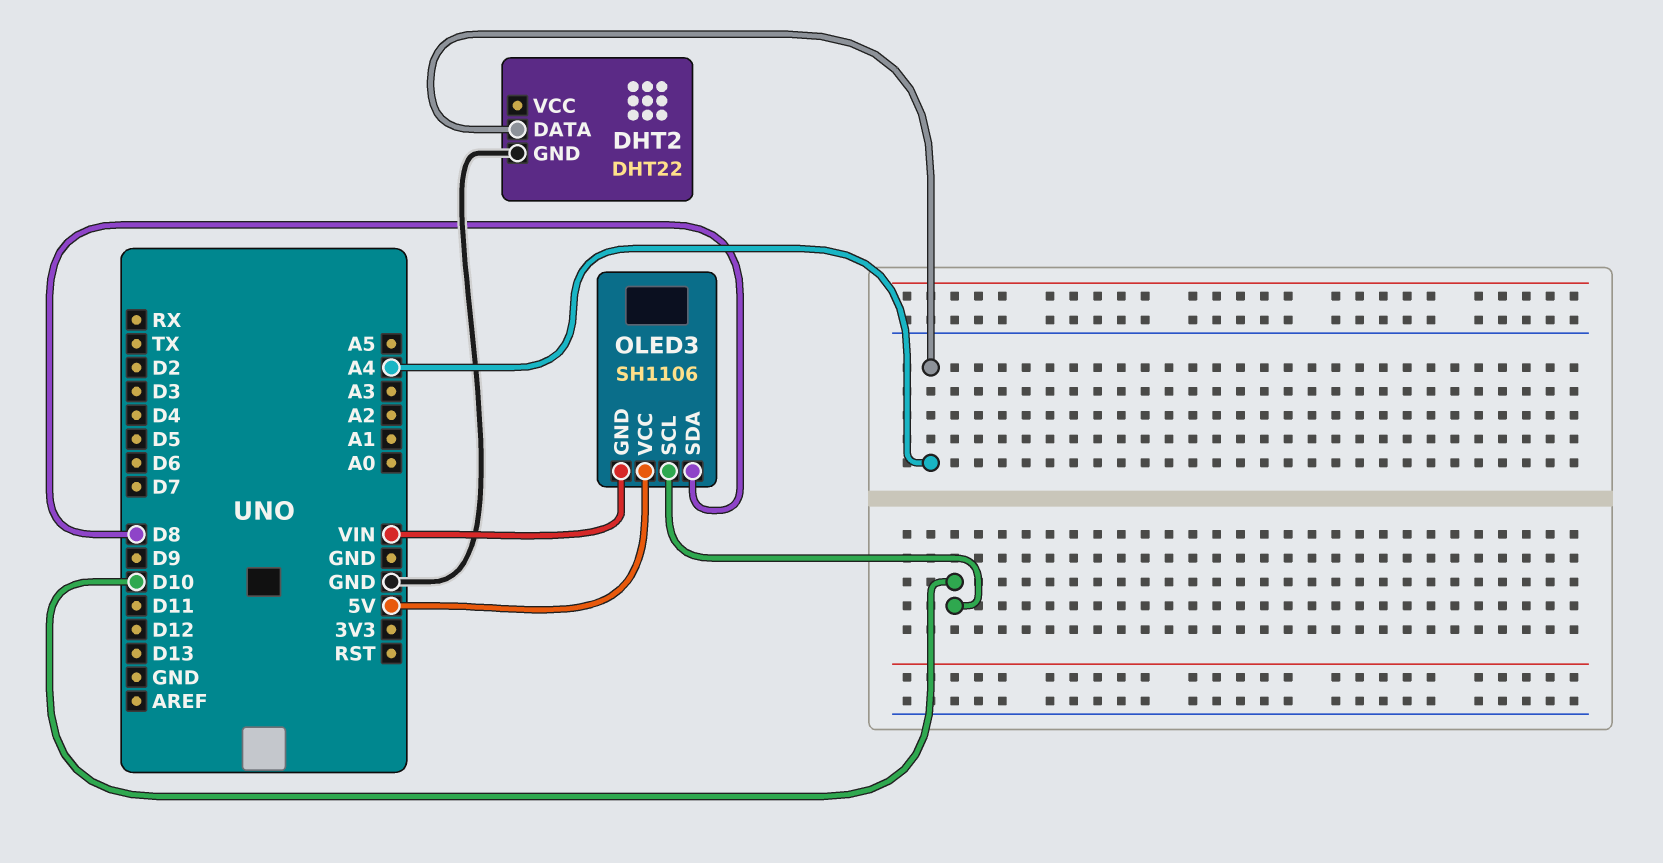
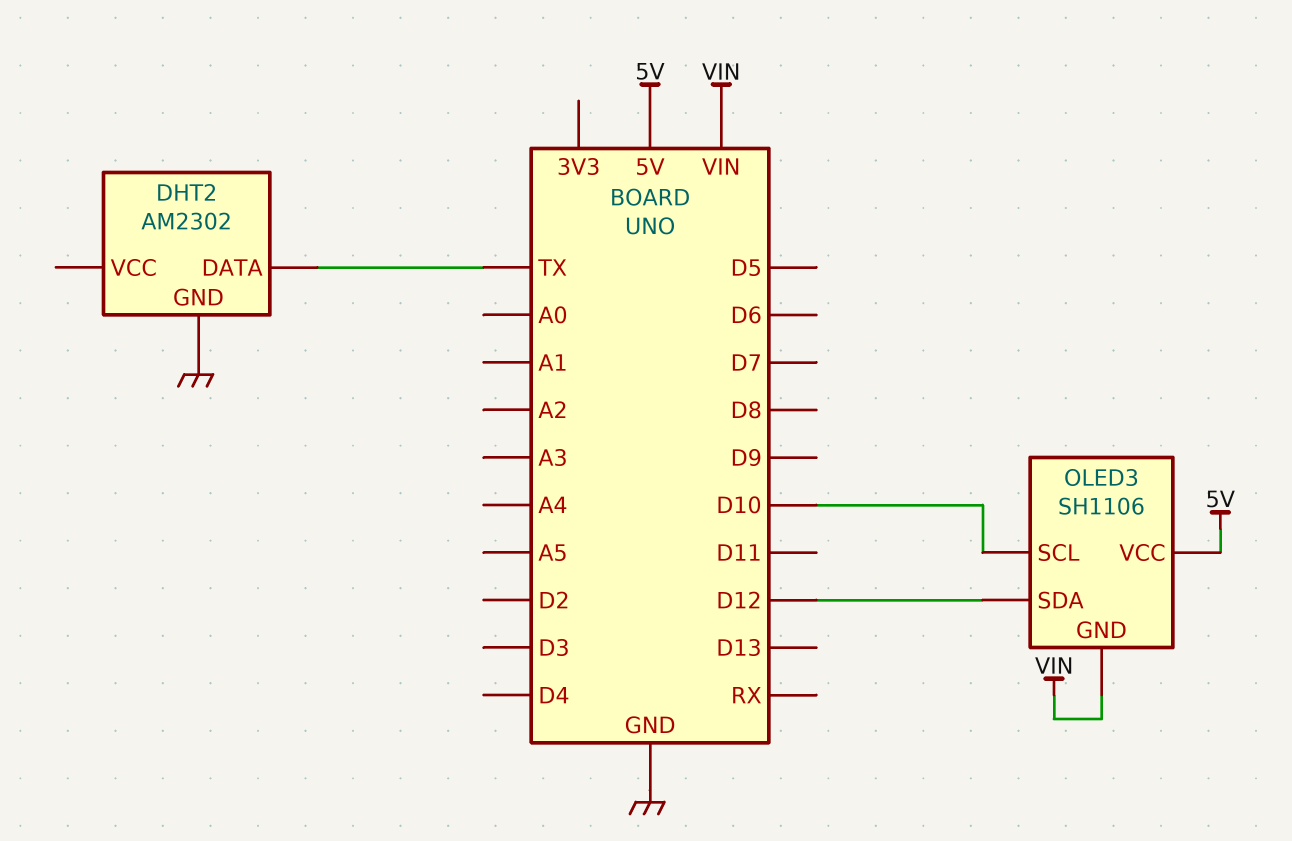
DHT2: DHT22 -> AM2302
DHT2 pin DATA: A4 -> TX
OLED3 pin SDA: D8 -> D12

